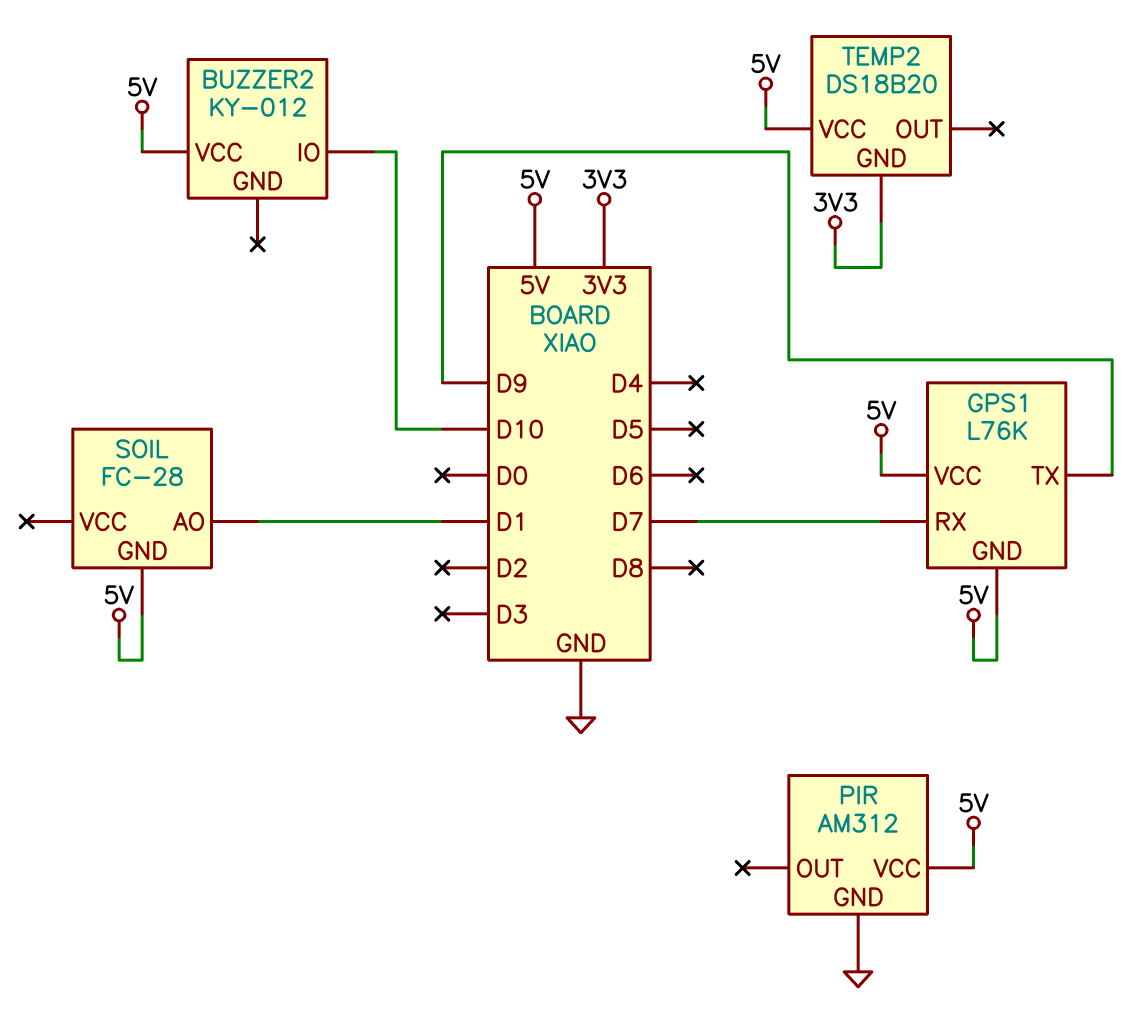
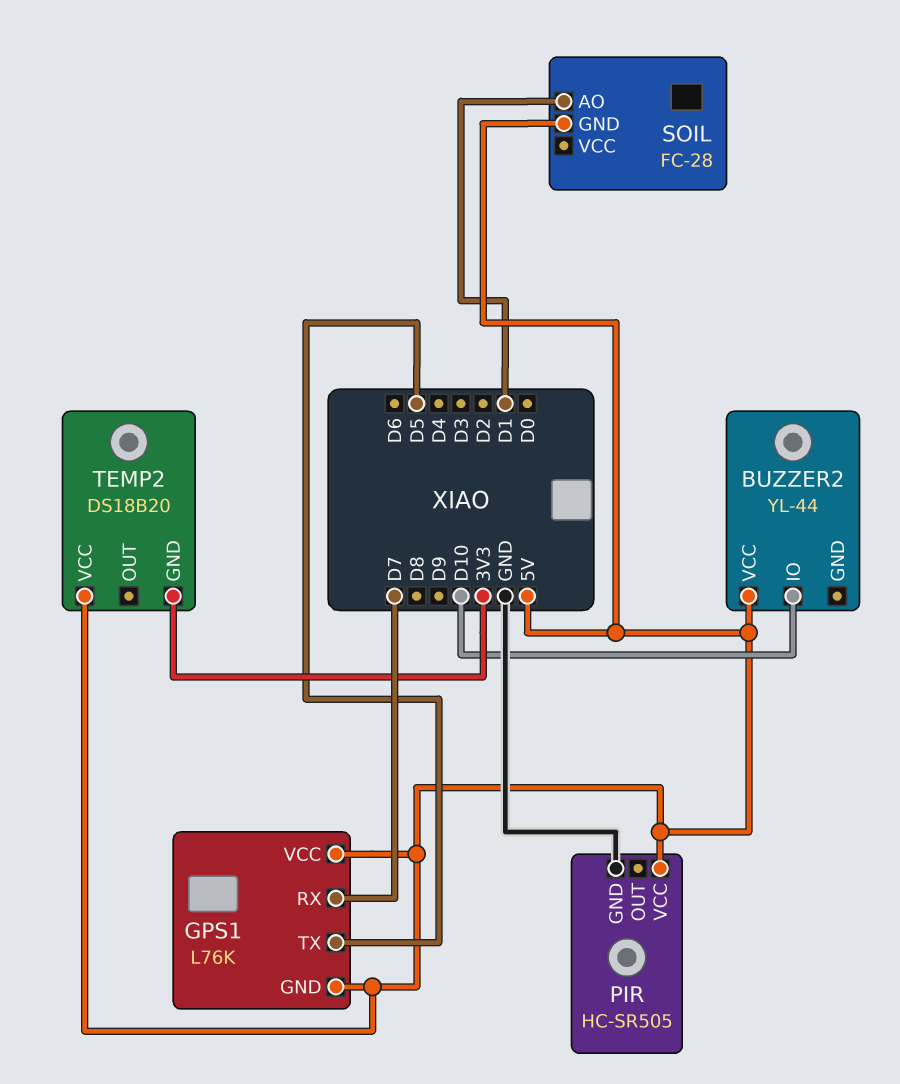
BUZZER2: KY-012 -> YL-44
GPS1 pin TX: D9 -> D5
PIR: AM312 -> HC-SR505

